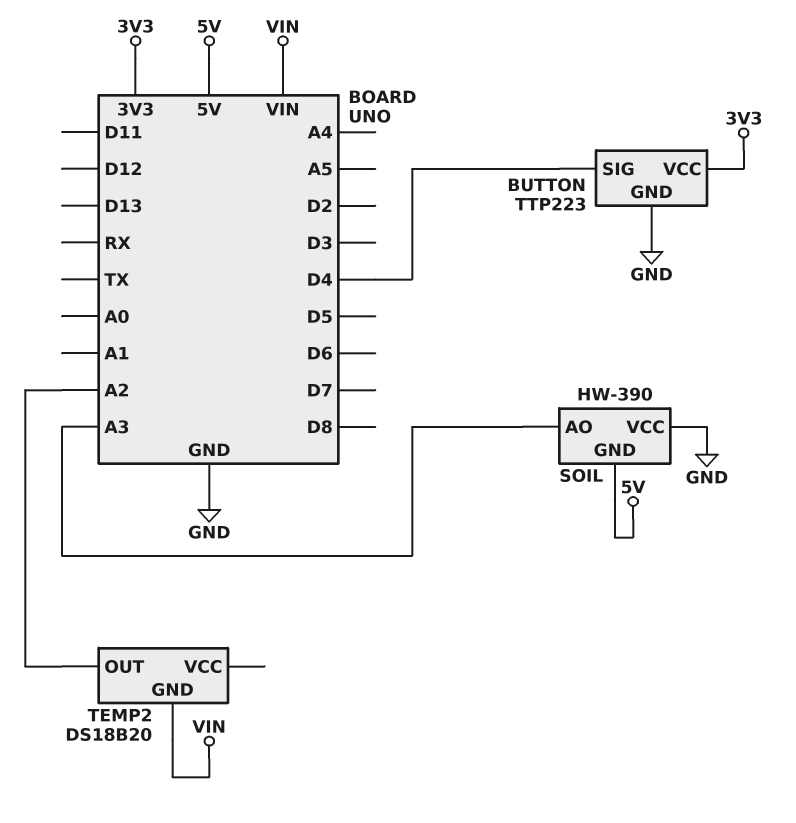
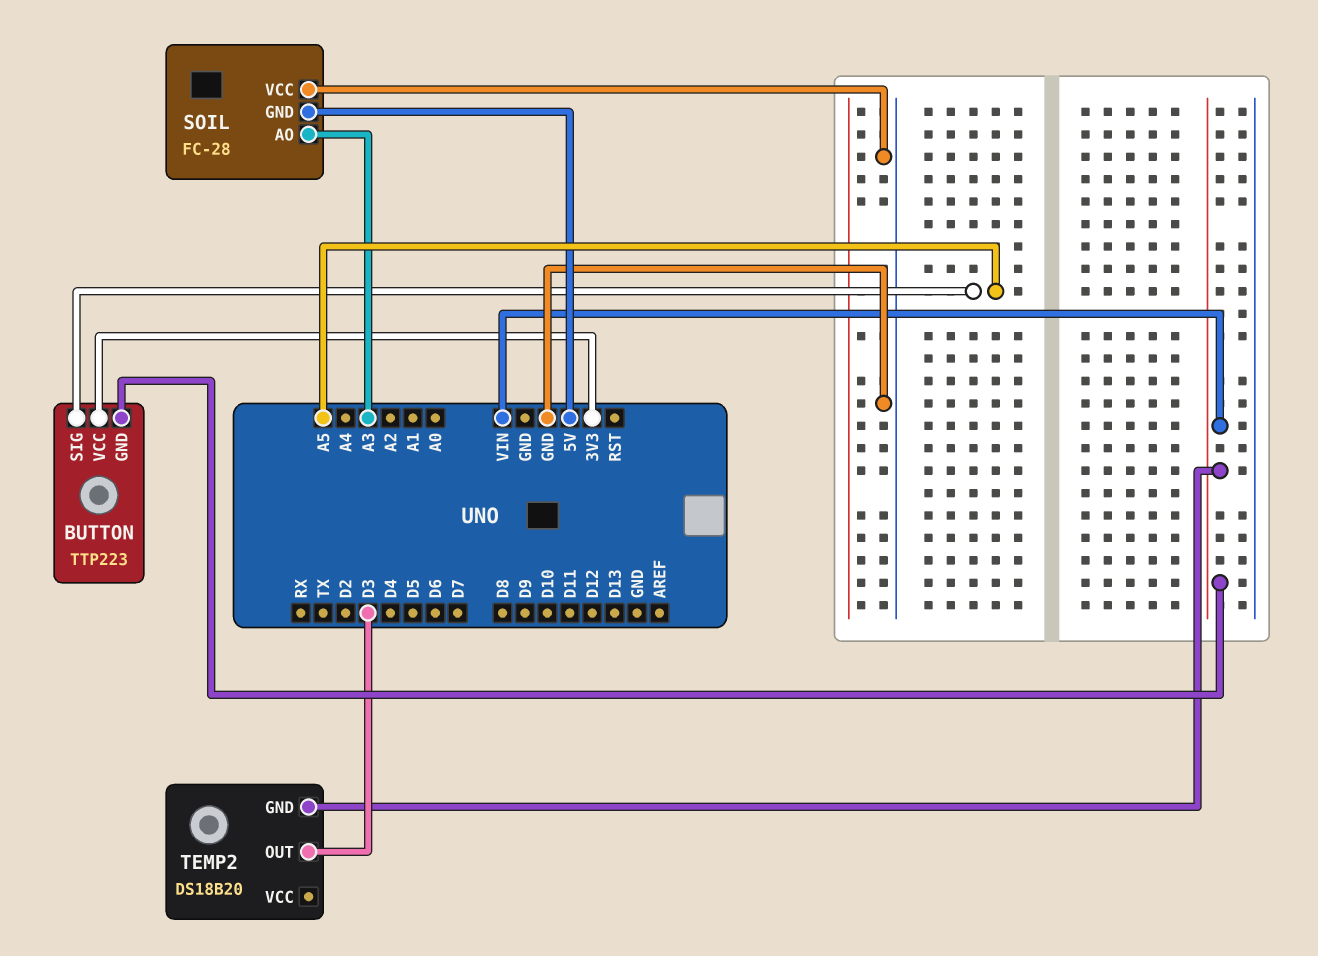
BUTTON pin GND: GND -> VIN
BUTTON pin SIG: D4 -> A5
SOIL: HW-390 -> FC-28
TEMP2 pin OUT: A2 -> D3

